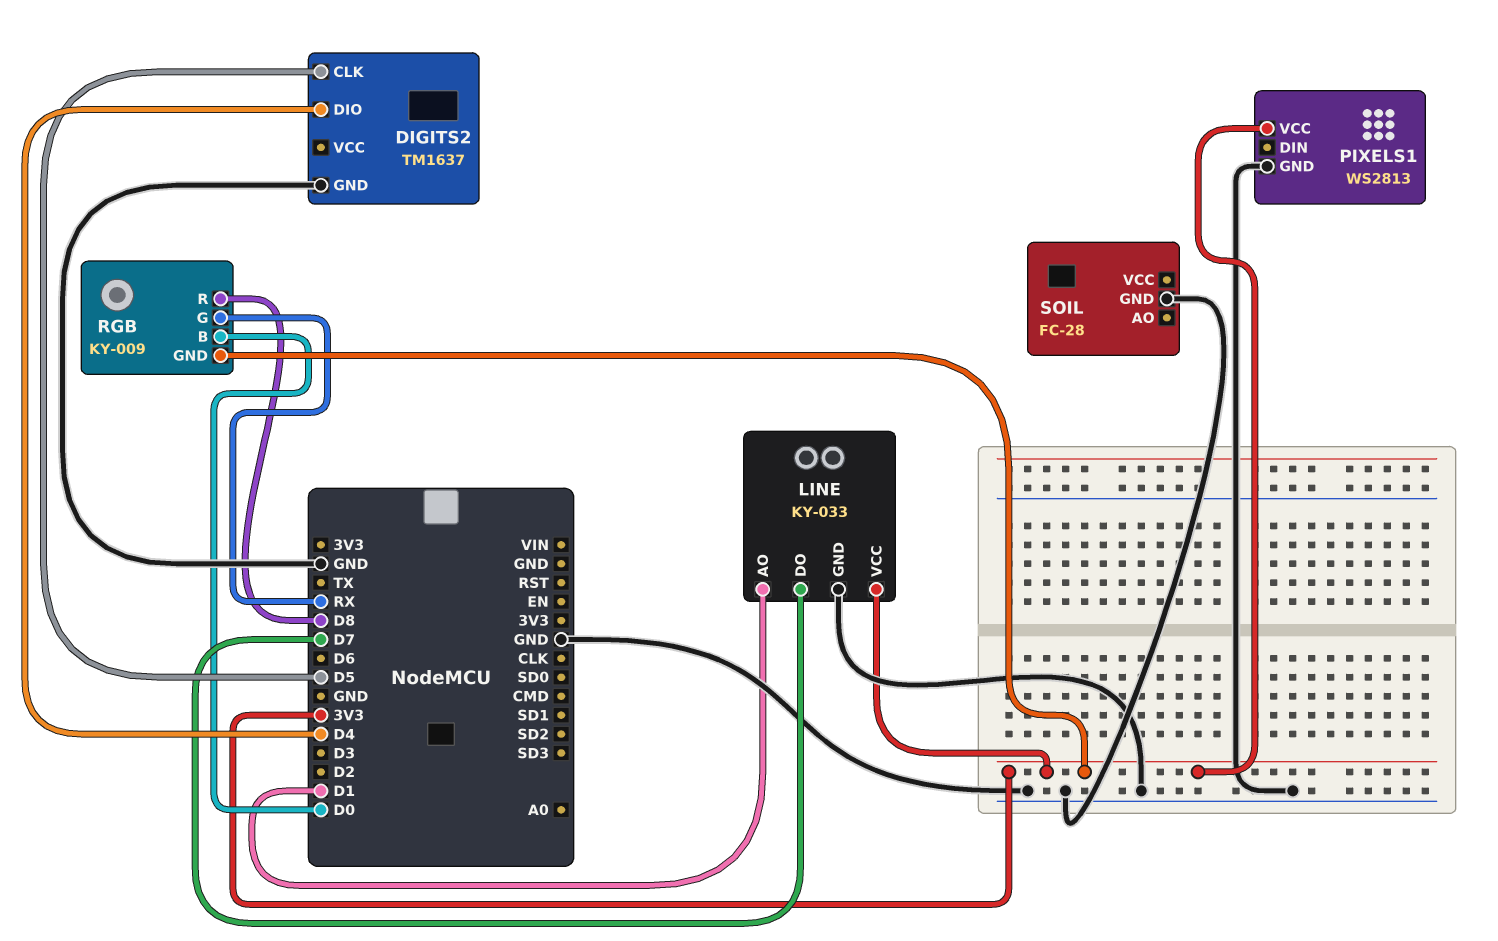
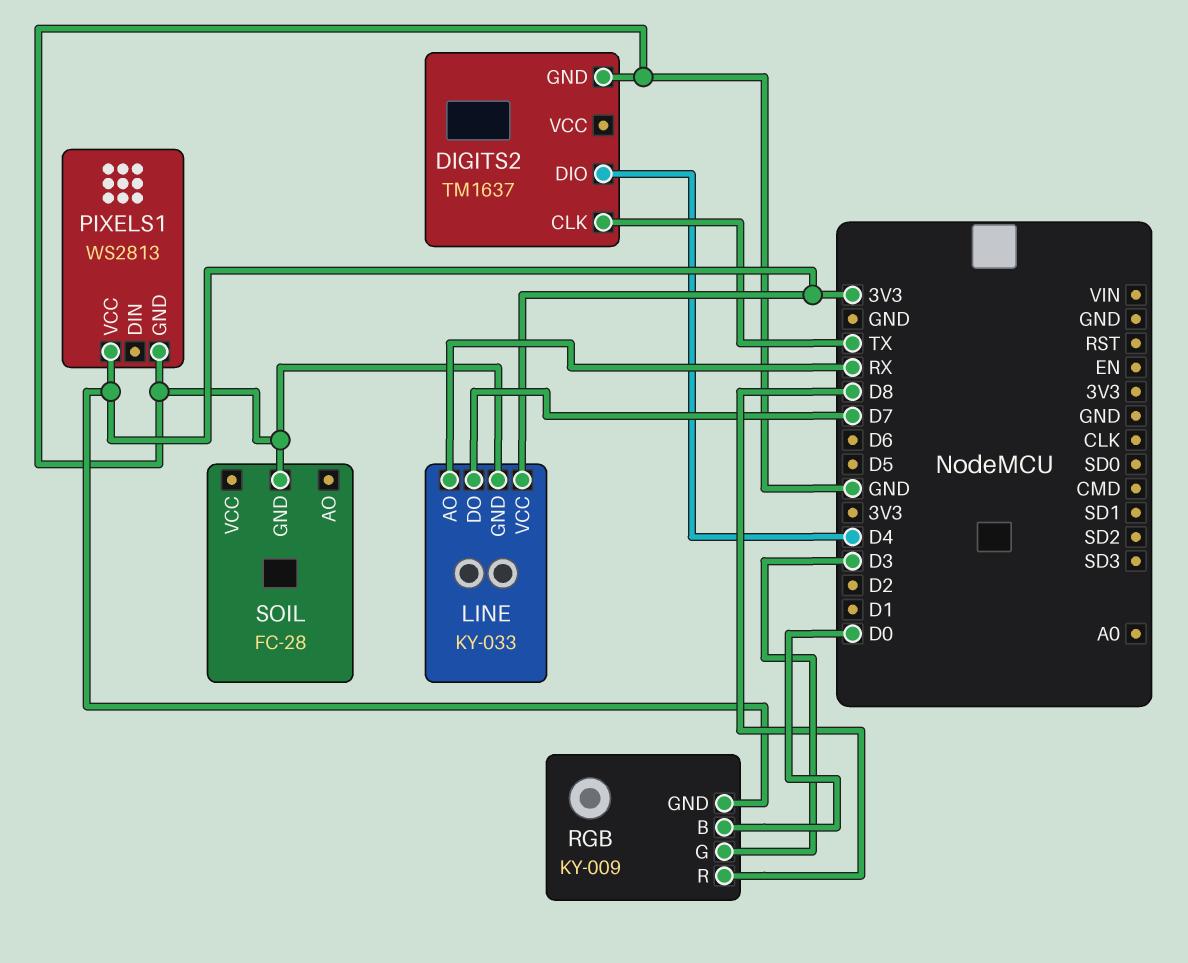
DIGITS2 pin CLK: D5 -> TX
LINE pin AO: D1 -> RX
RGB pin G: RX -> D3

